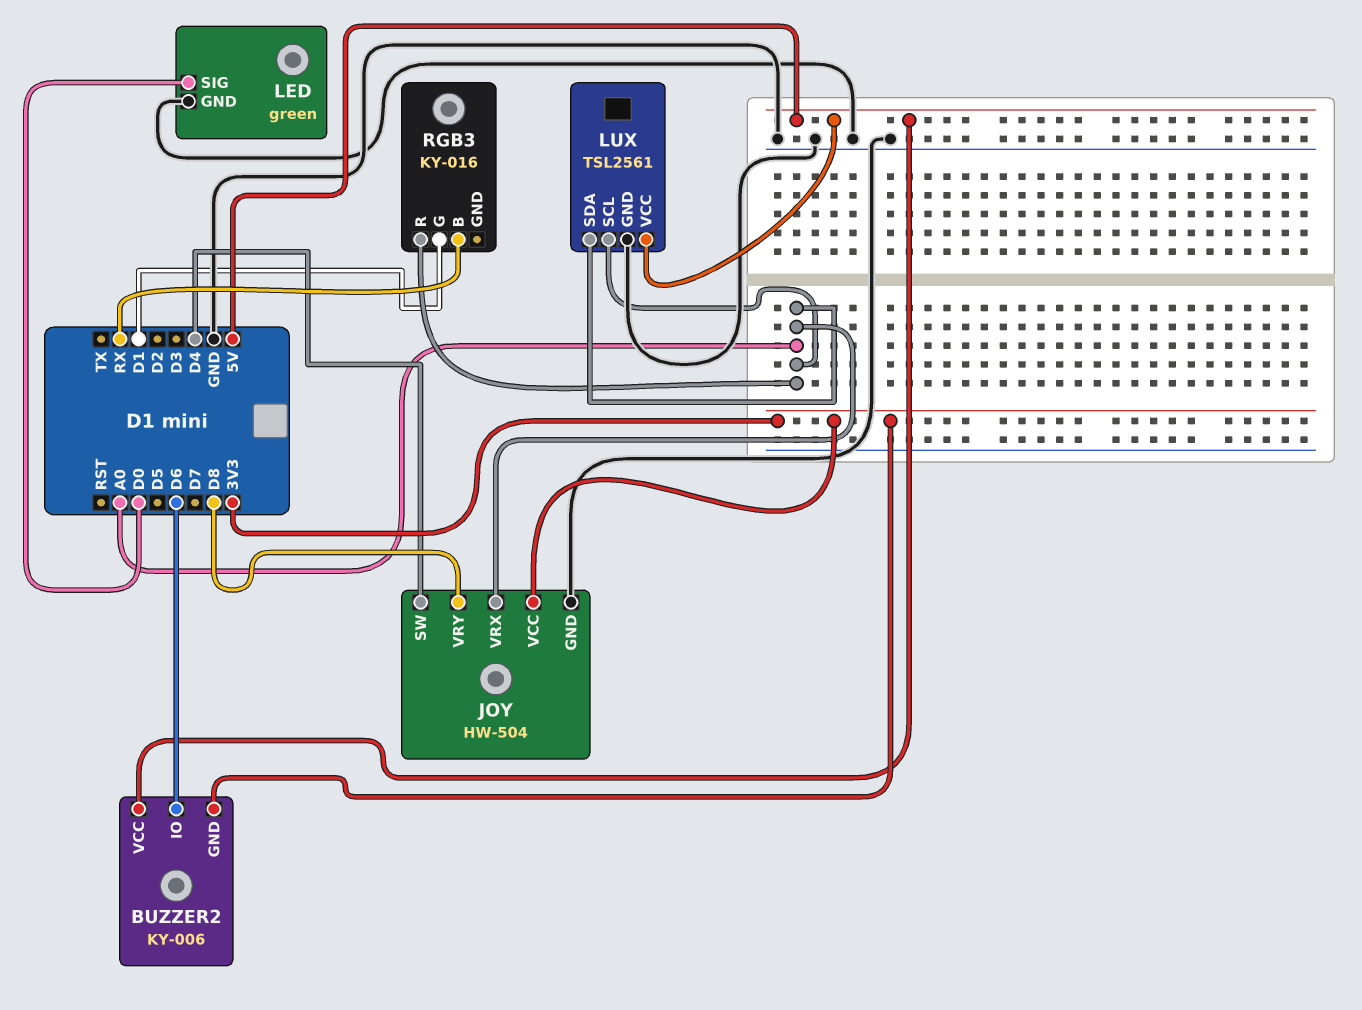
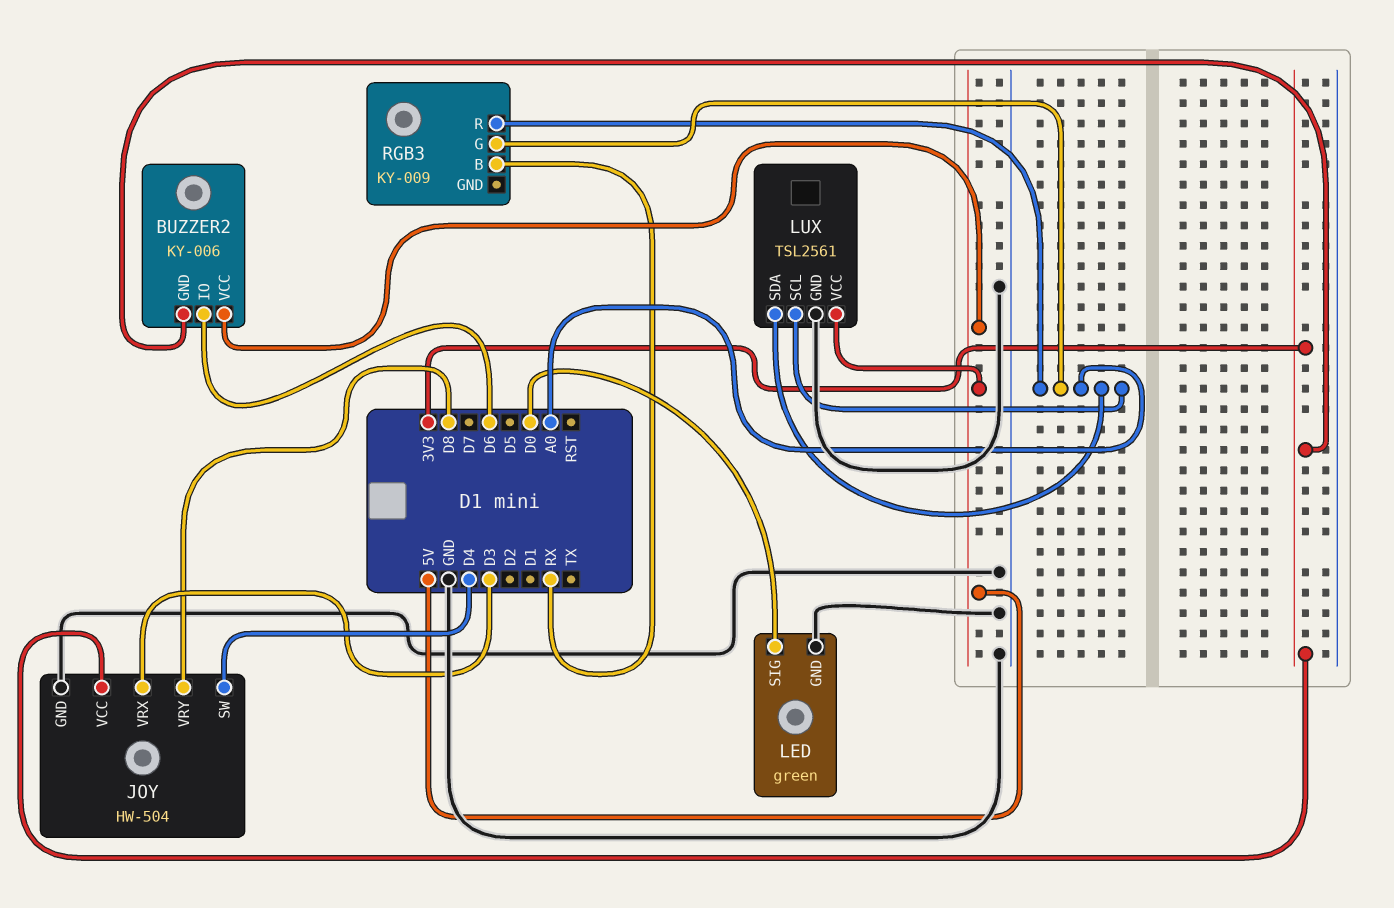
JOY pin VRX: A0 -> D3
RGB3: KY-016 -> KY-009
RGB3 pin G: D1 -> A0

